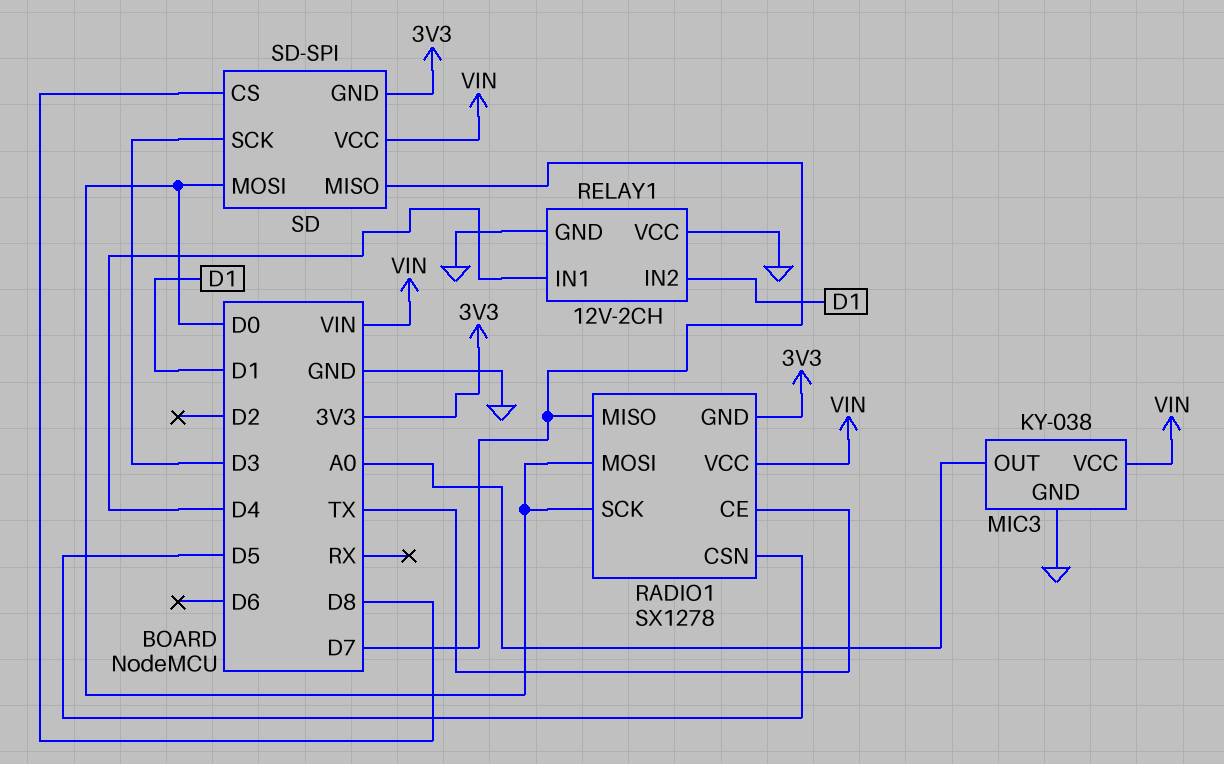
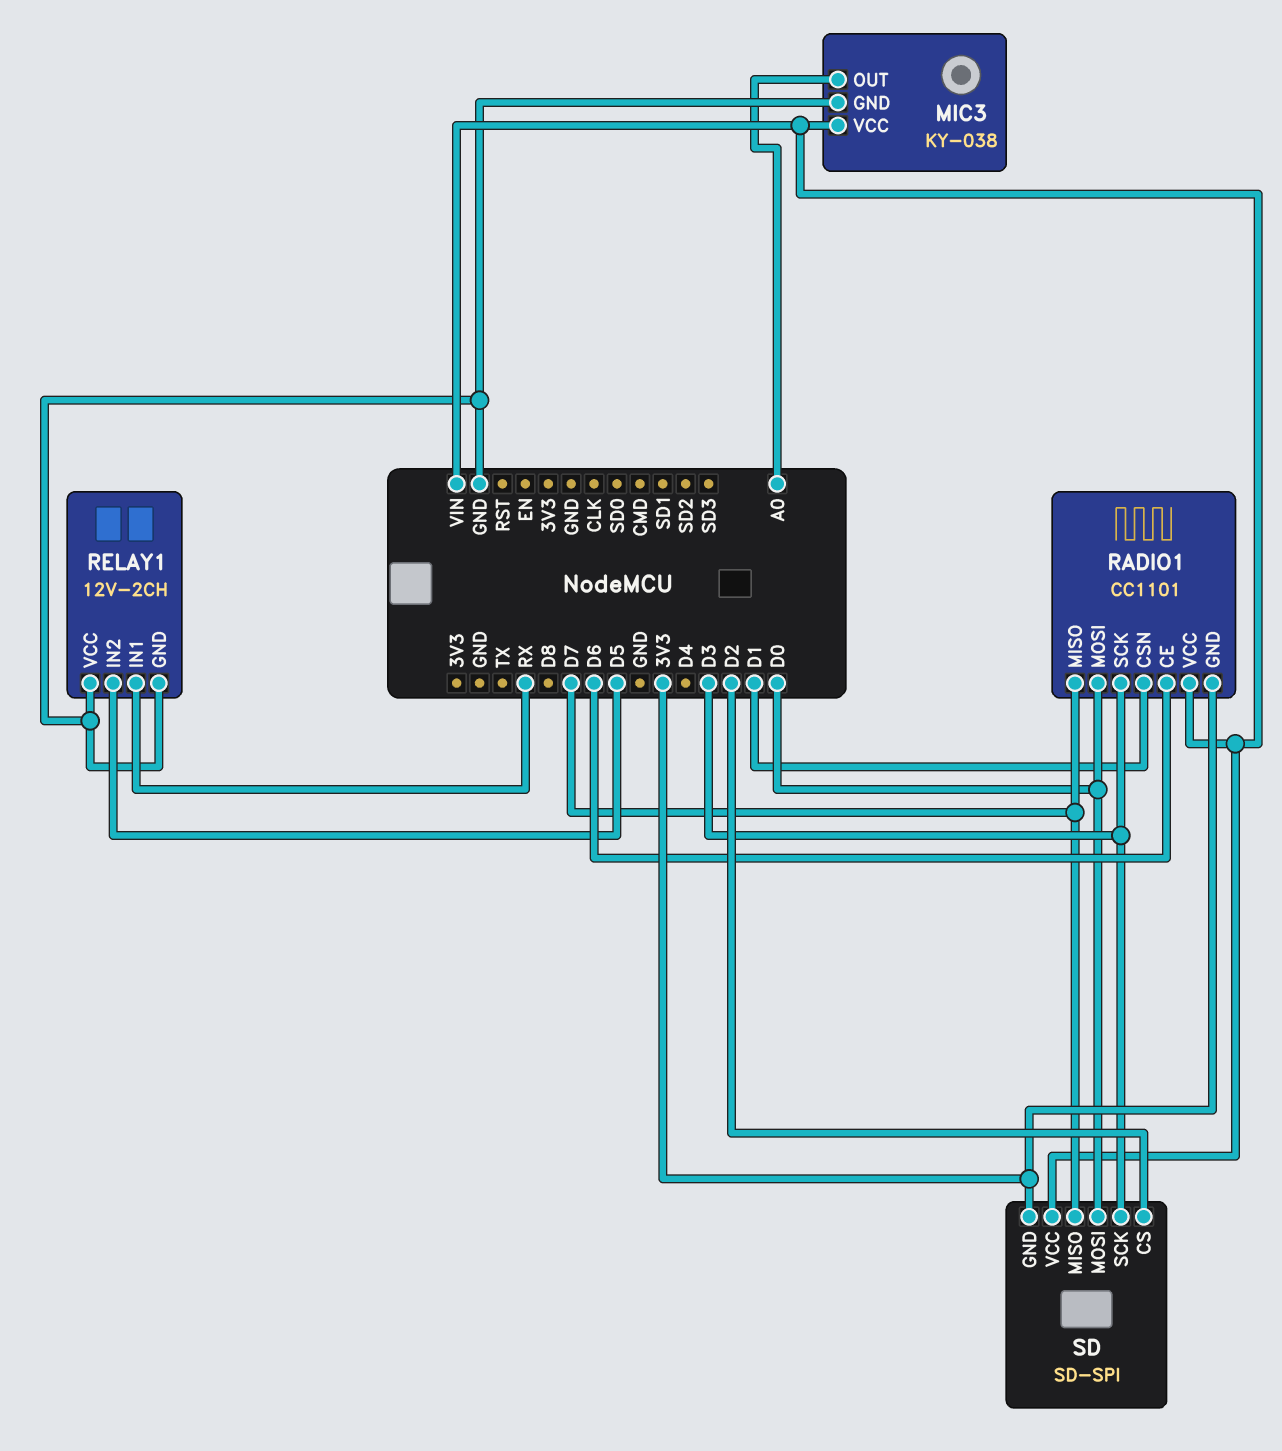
RADIO1: SX1278 -> CC1101
RADIO1 pin CE: TX -> D6
RADIO1 pin CSN: D5 -> D1
RADIO1 pin SCK: D0 -> D3
RELAY1 pin IN1: D4 -> RX
RELAY1 pin IN2: D1 -> D5
SD pin CS: D8 -> D2

